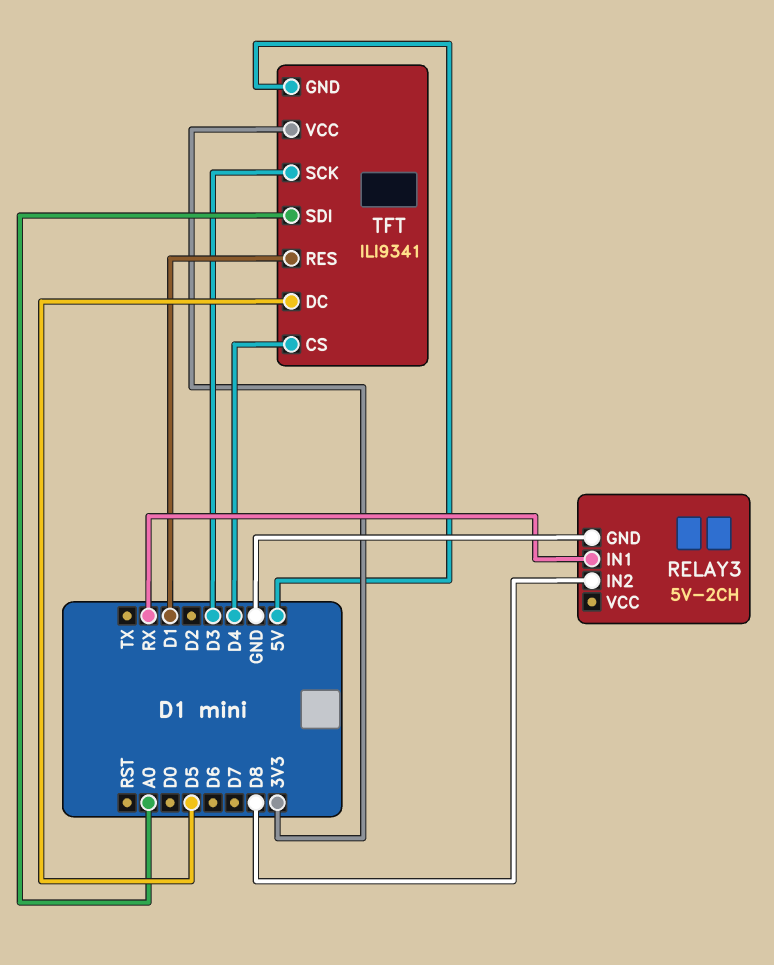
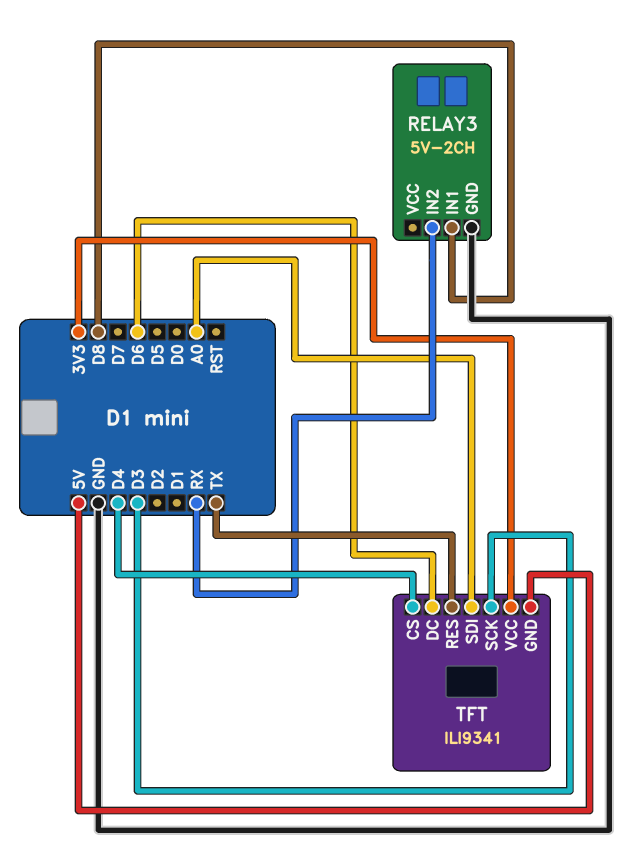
RELAY3 pin IN1: RX -> D8
RELAY3 pin IN2: D8 -> RX
TFT pin DC: D5 -> D6
TFT pin RES: D1 -> TX

